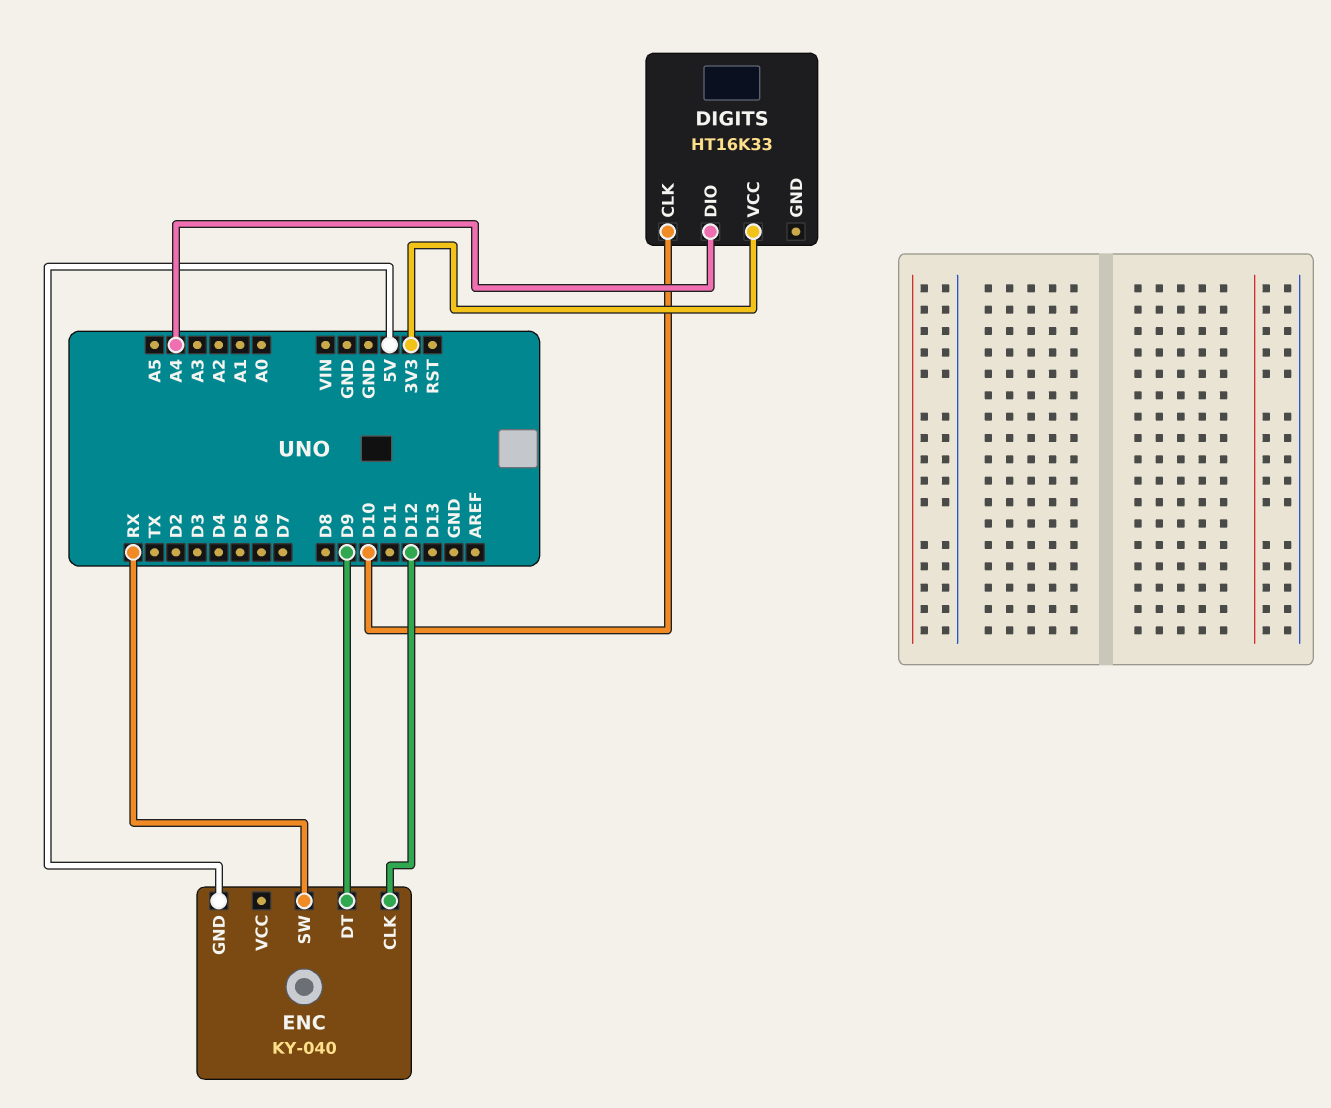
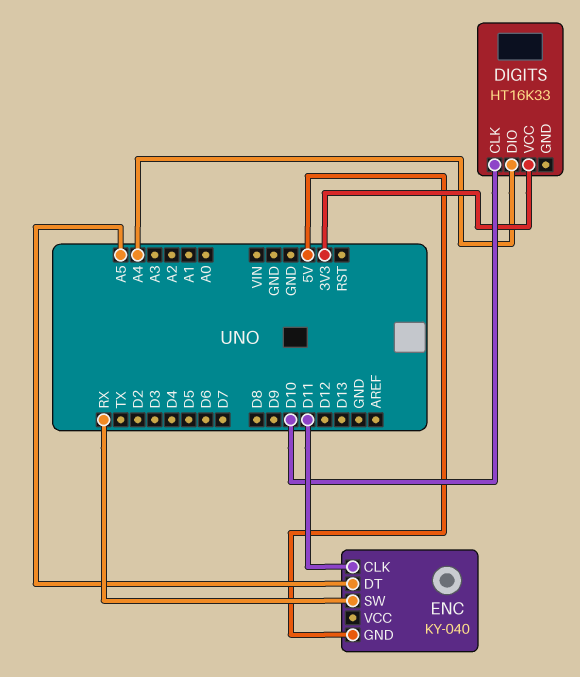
ENC pin CLK: D12 -> D11
ENC pin DT: D9 -> A5

